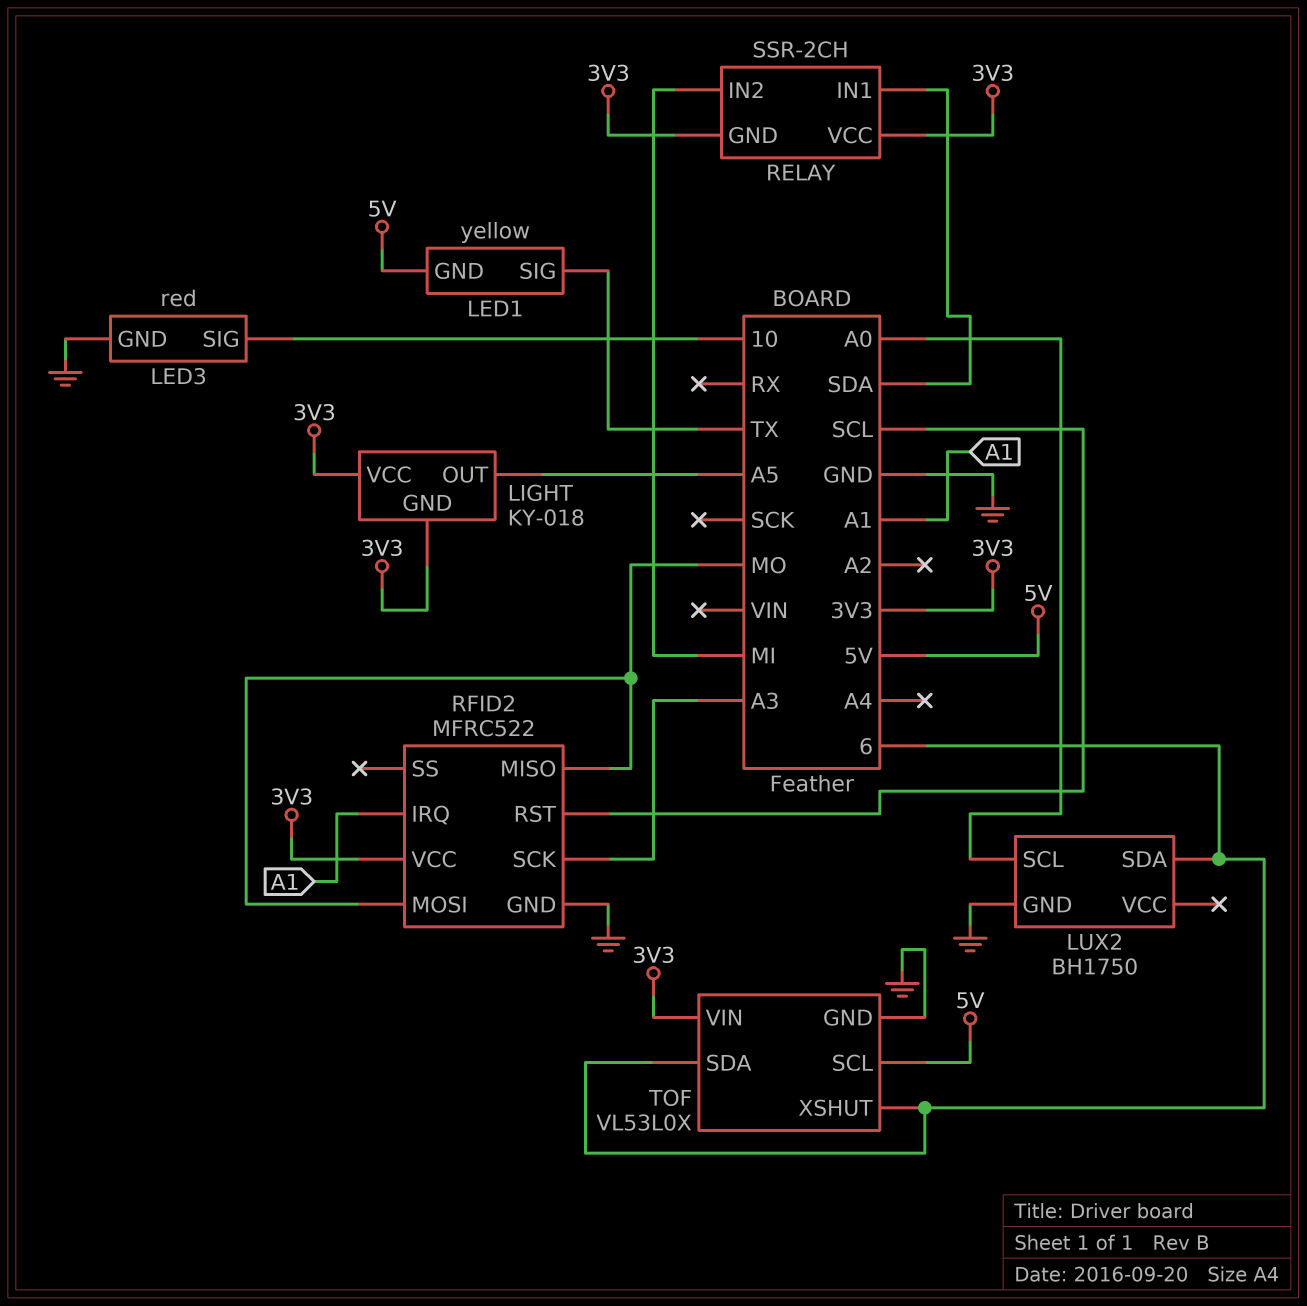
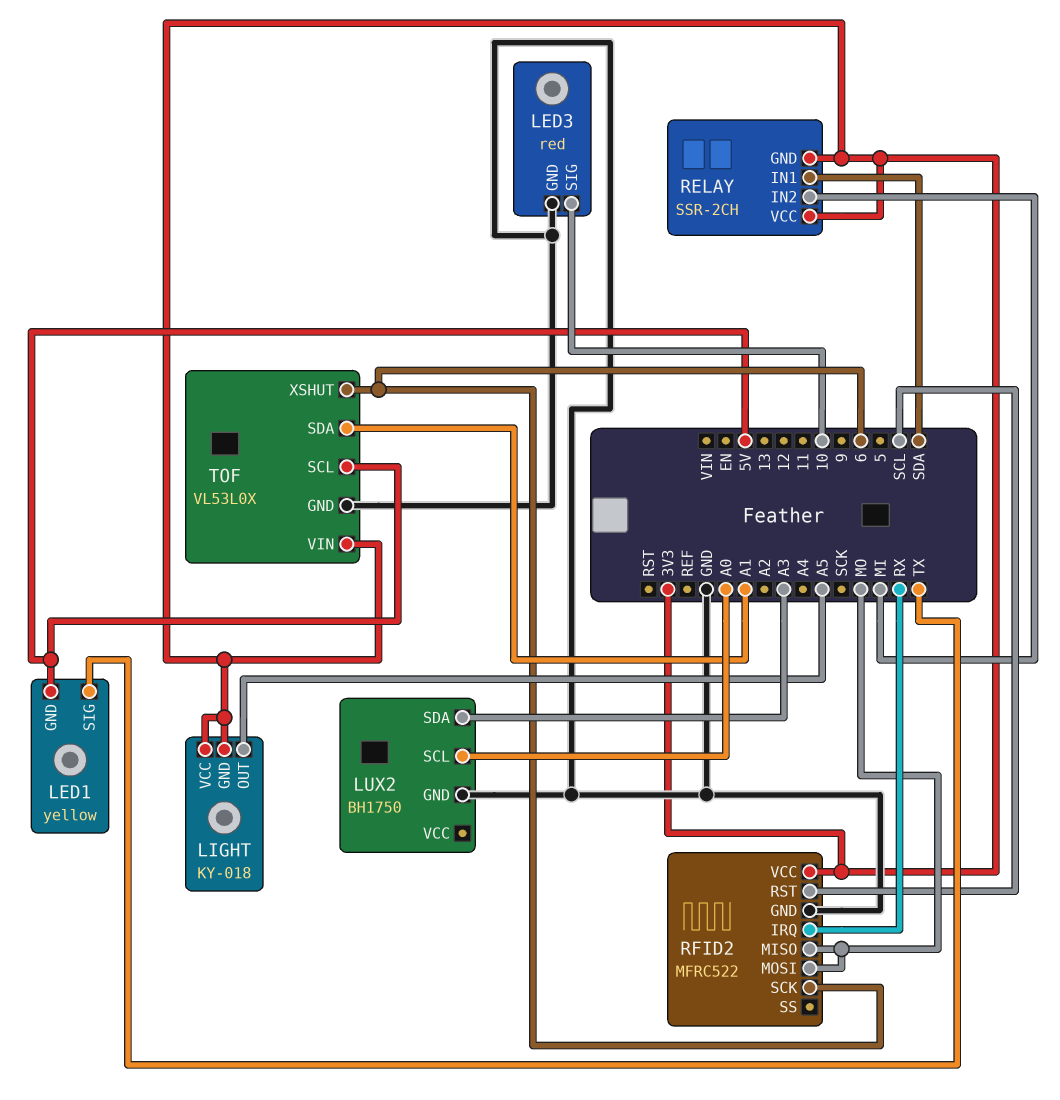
LUX2 pin SDA: 6 -> A3
RFID2 pin IRQ: A1 -> RX
RFID2 pin SCK: A3 -> 6
TOF pin SDA: 6 -> A1

